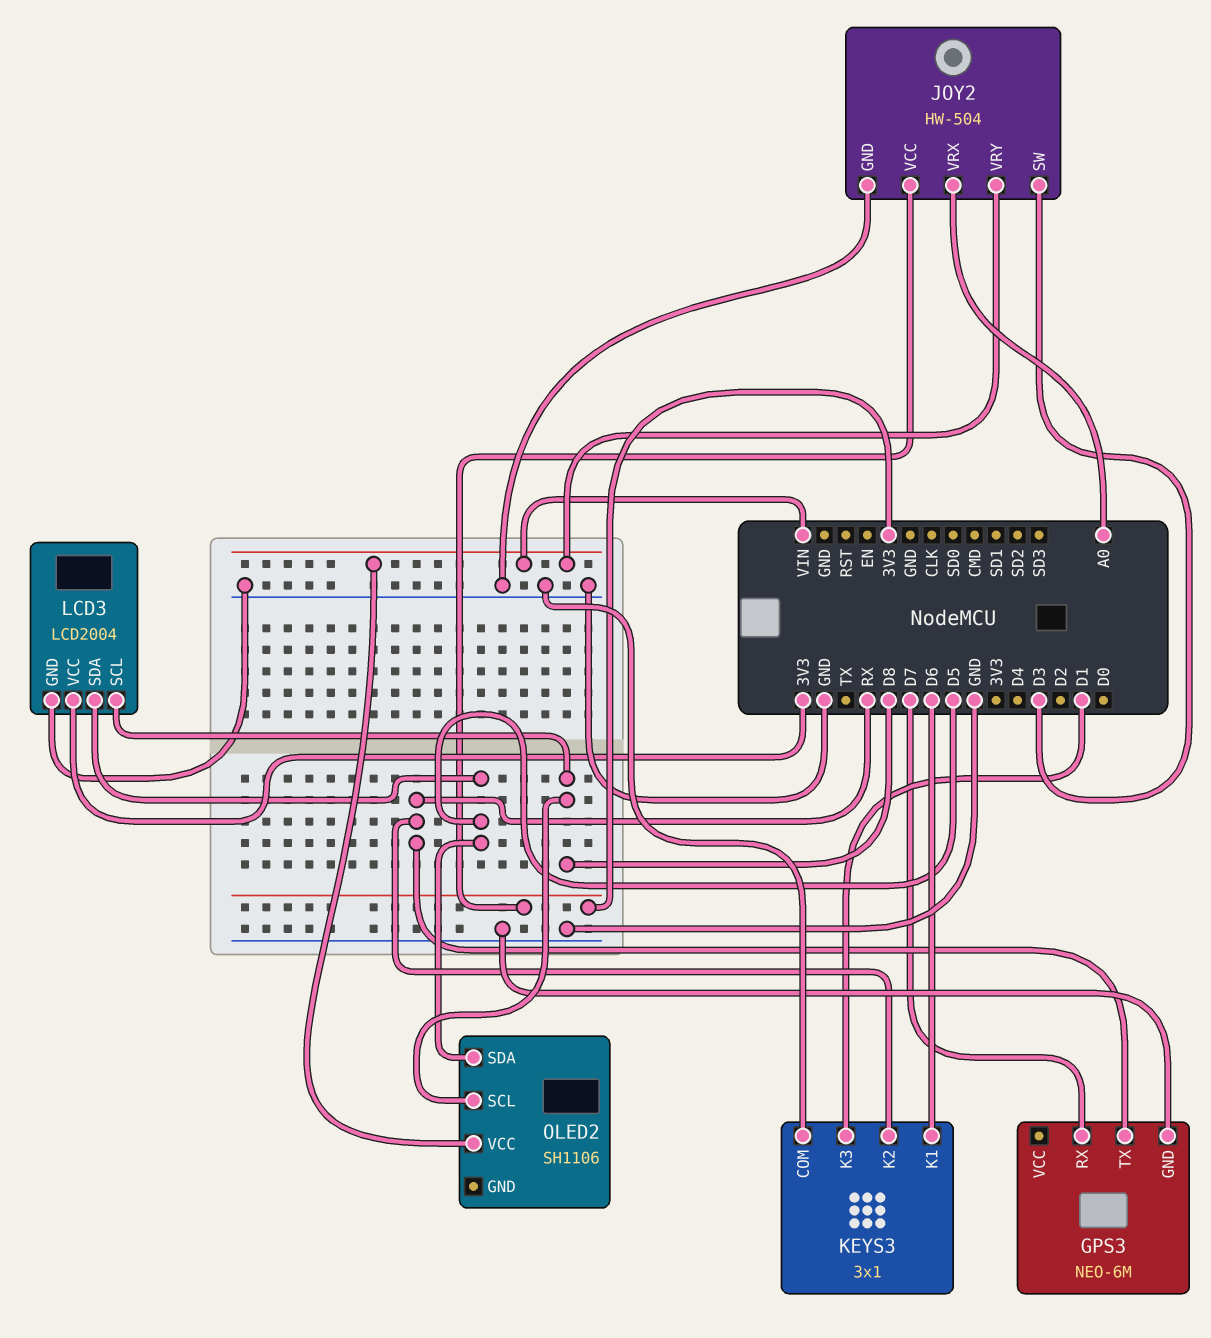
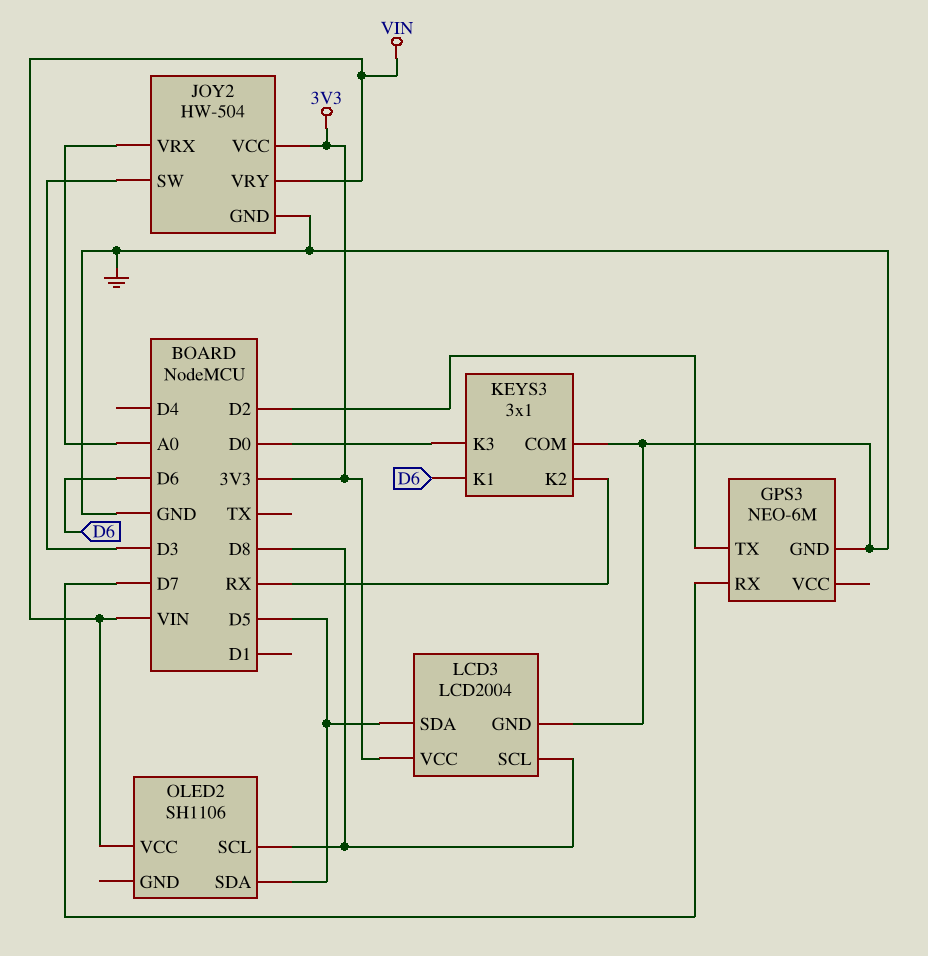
GPS3 pin TX: RX -> D2
KEYS3 pin K3: D1 -> D0

